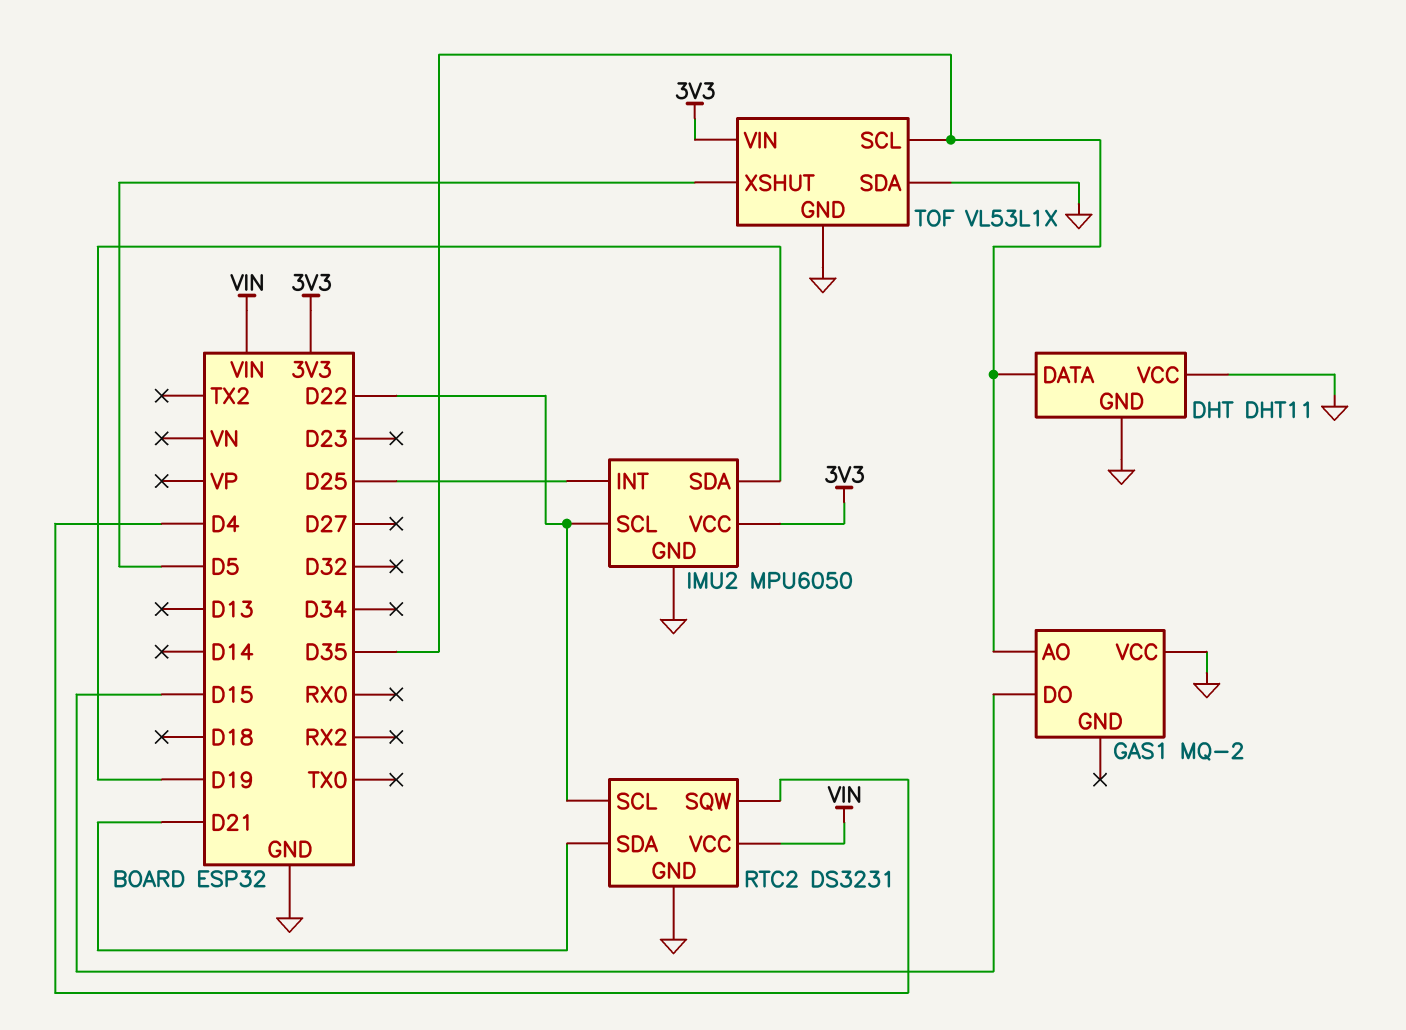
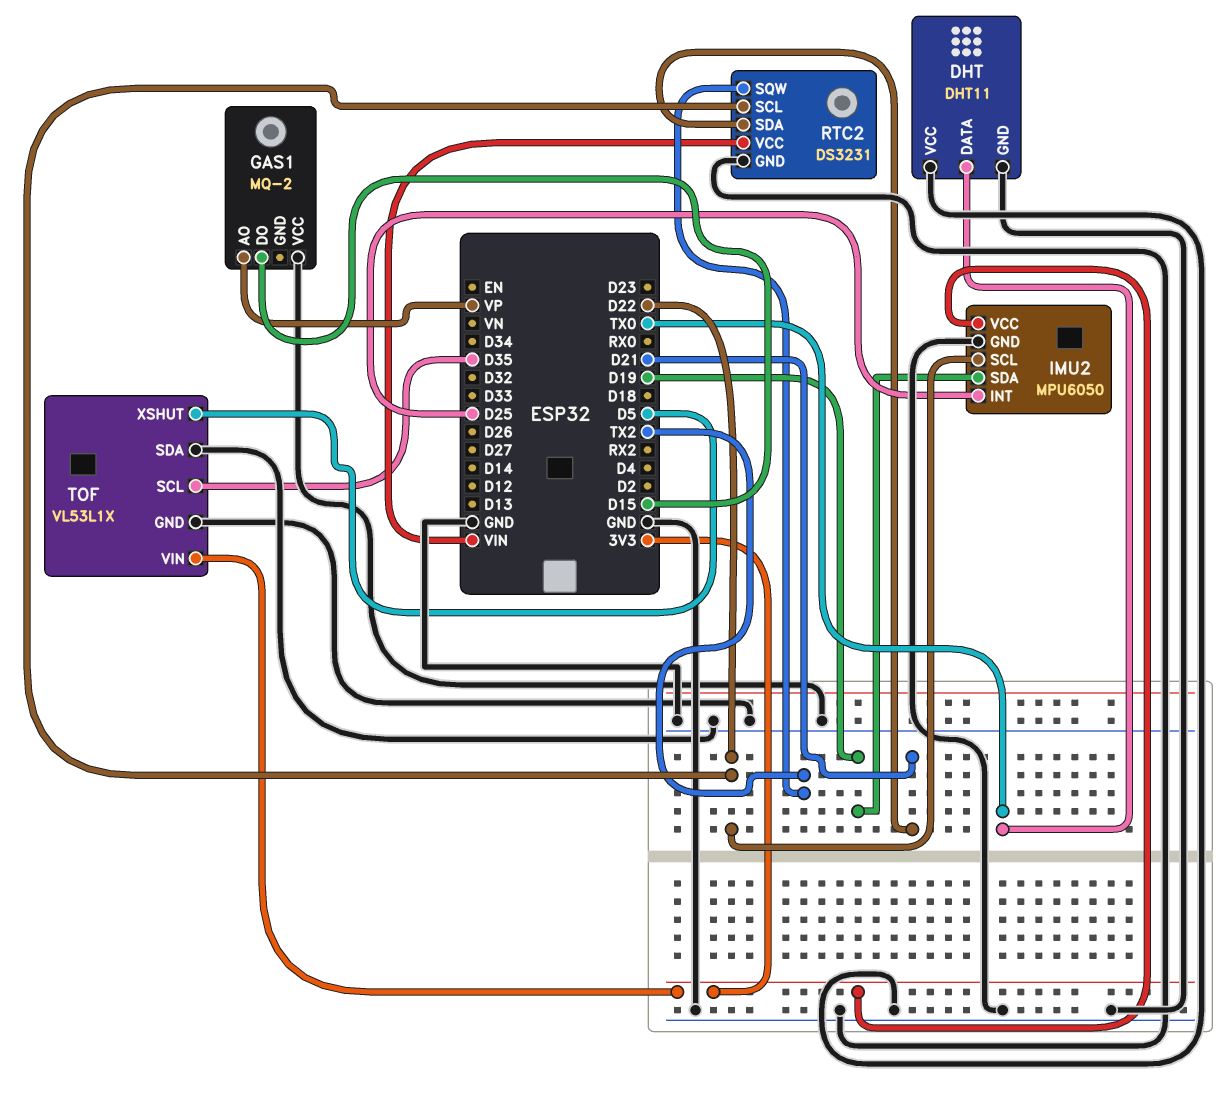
DHT pin DATA: D35 -> TX0
GAS1 pin AO: D35 -> VP
RTC2 pin SQW: D4 -> TX2

